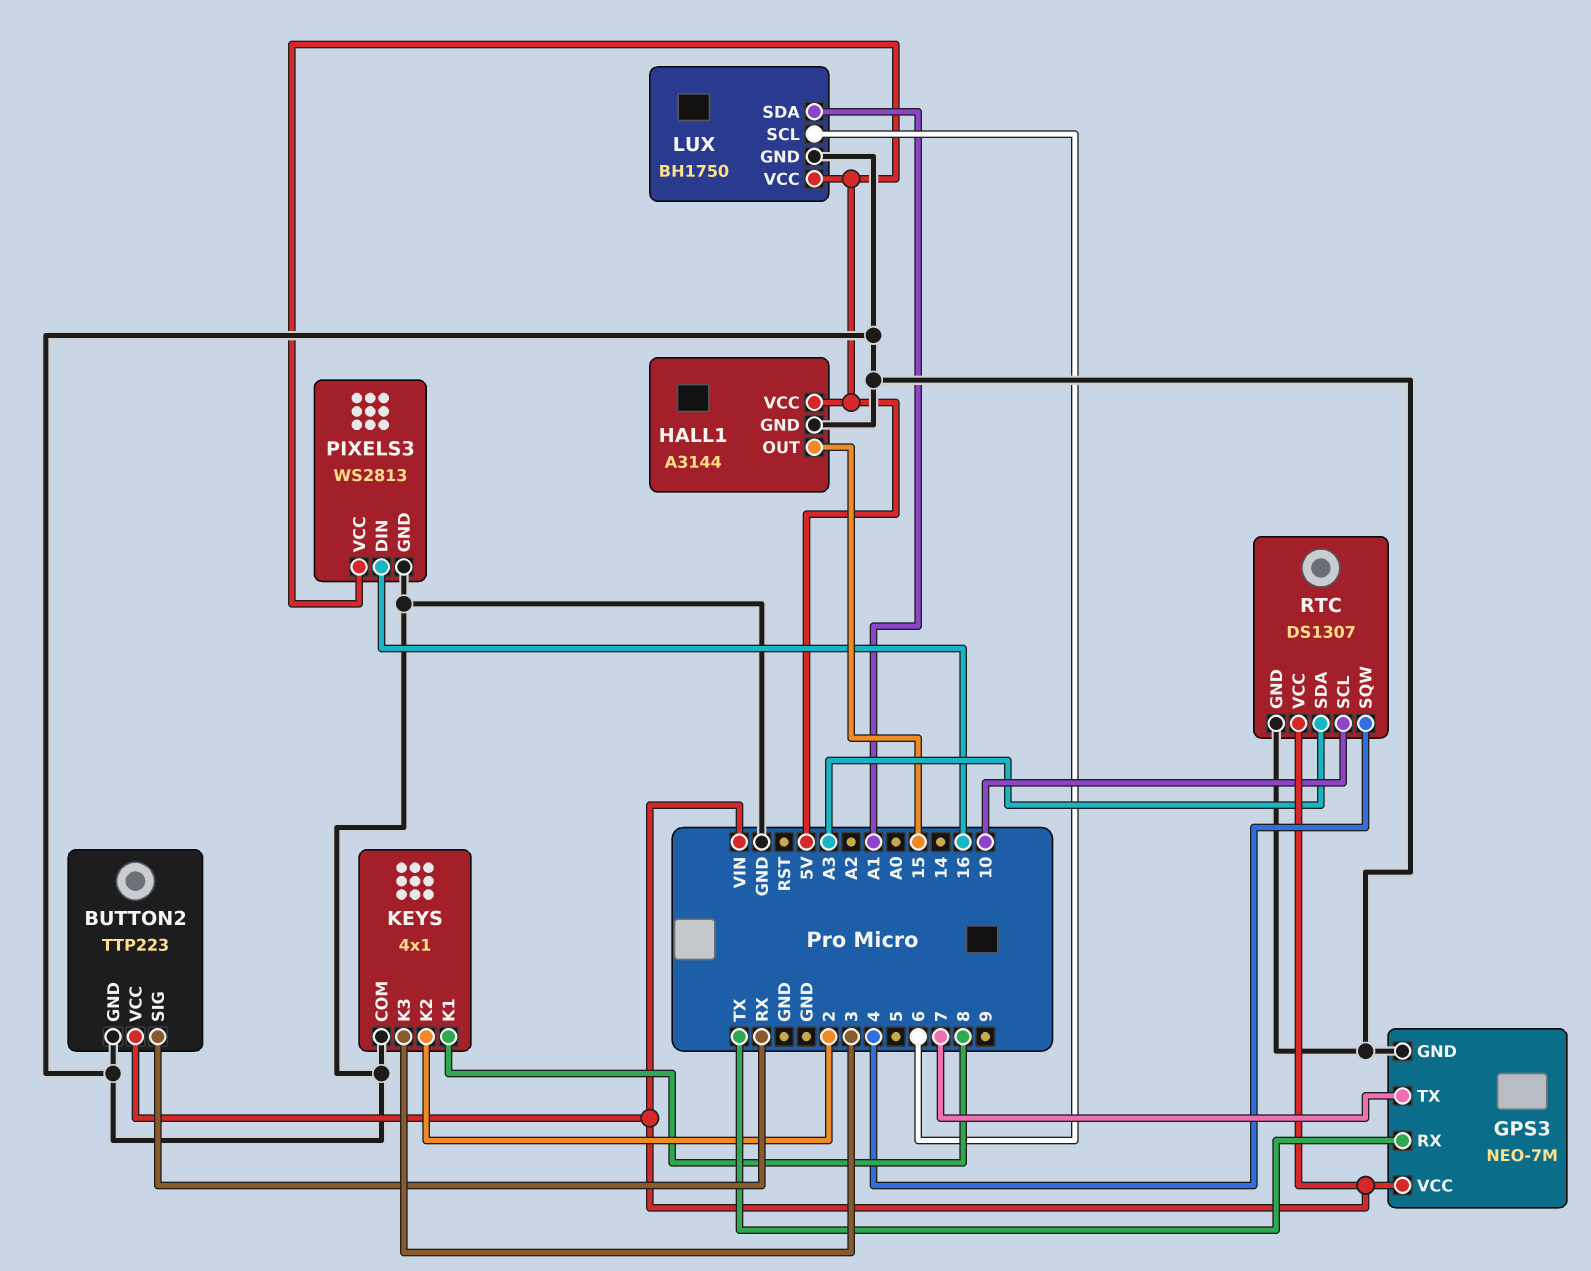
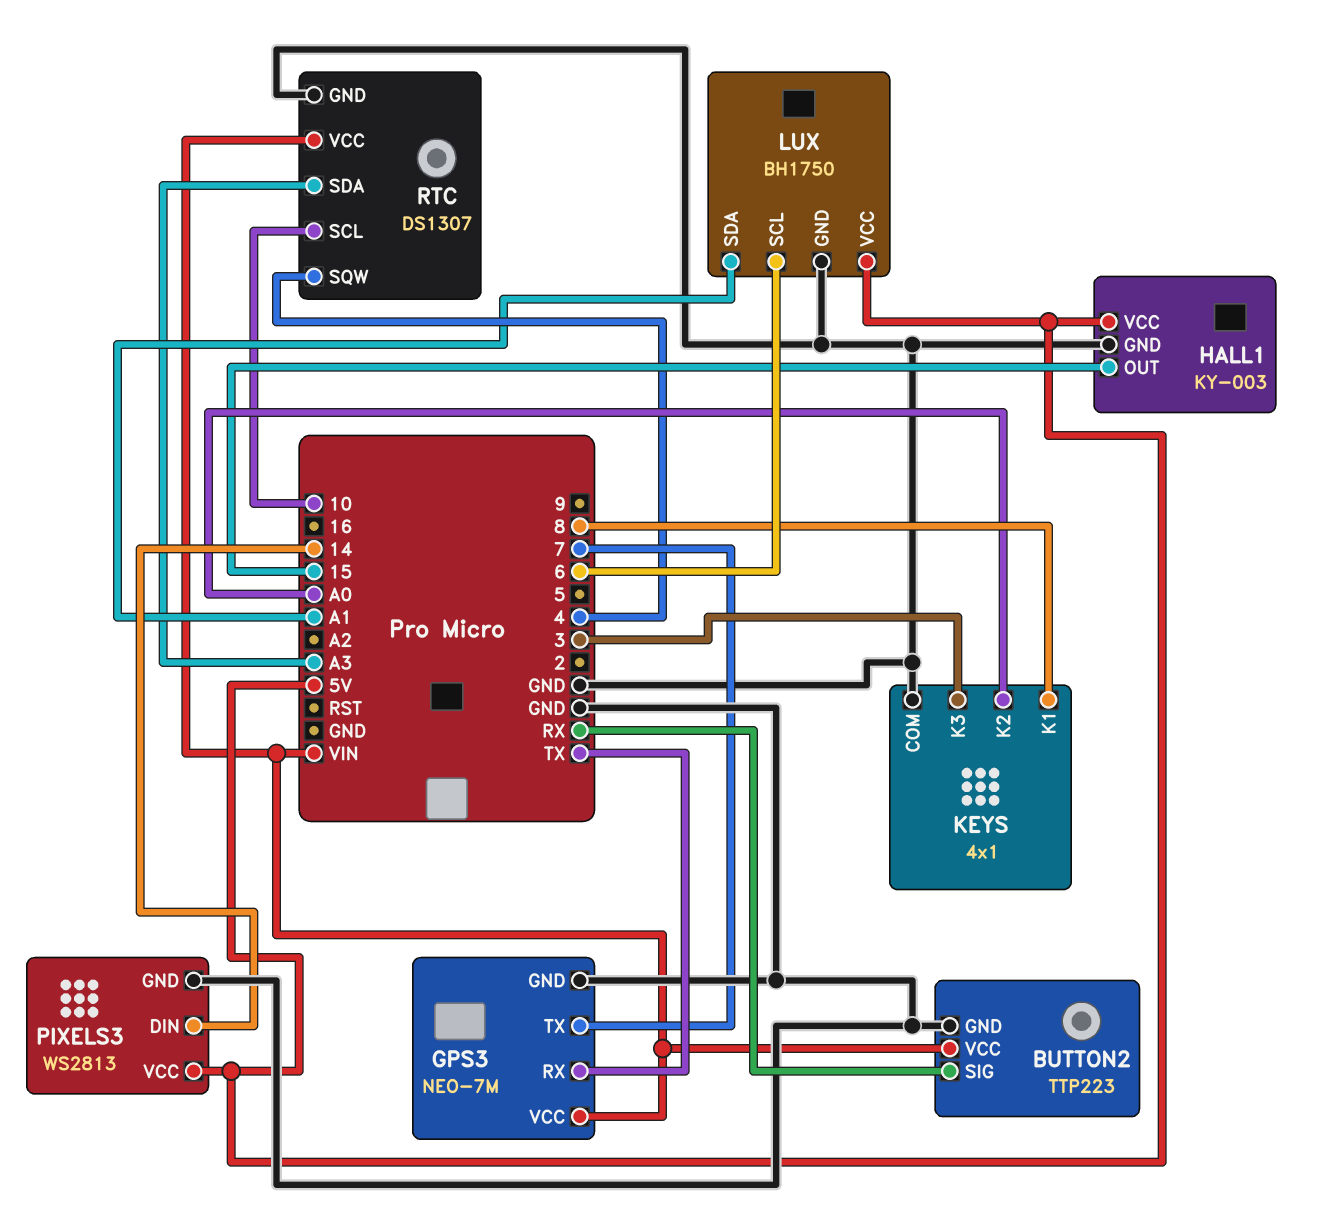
HALL1: A3144 -> KY-003
KEYS pin K2: 2 -> A0
PIXELS3 pin DIN: 16 -> 14

